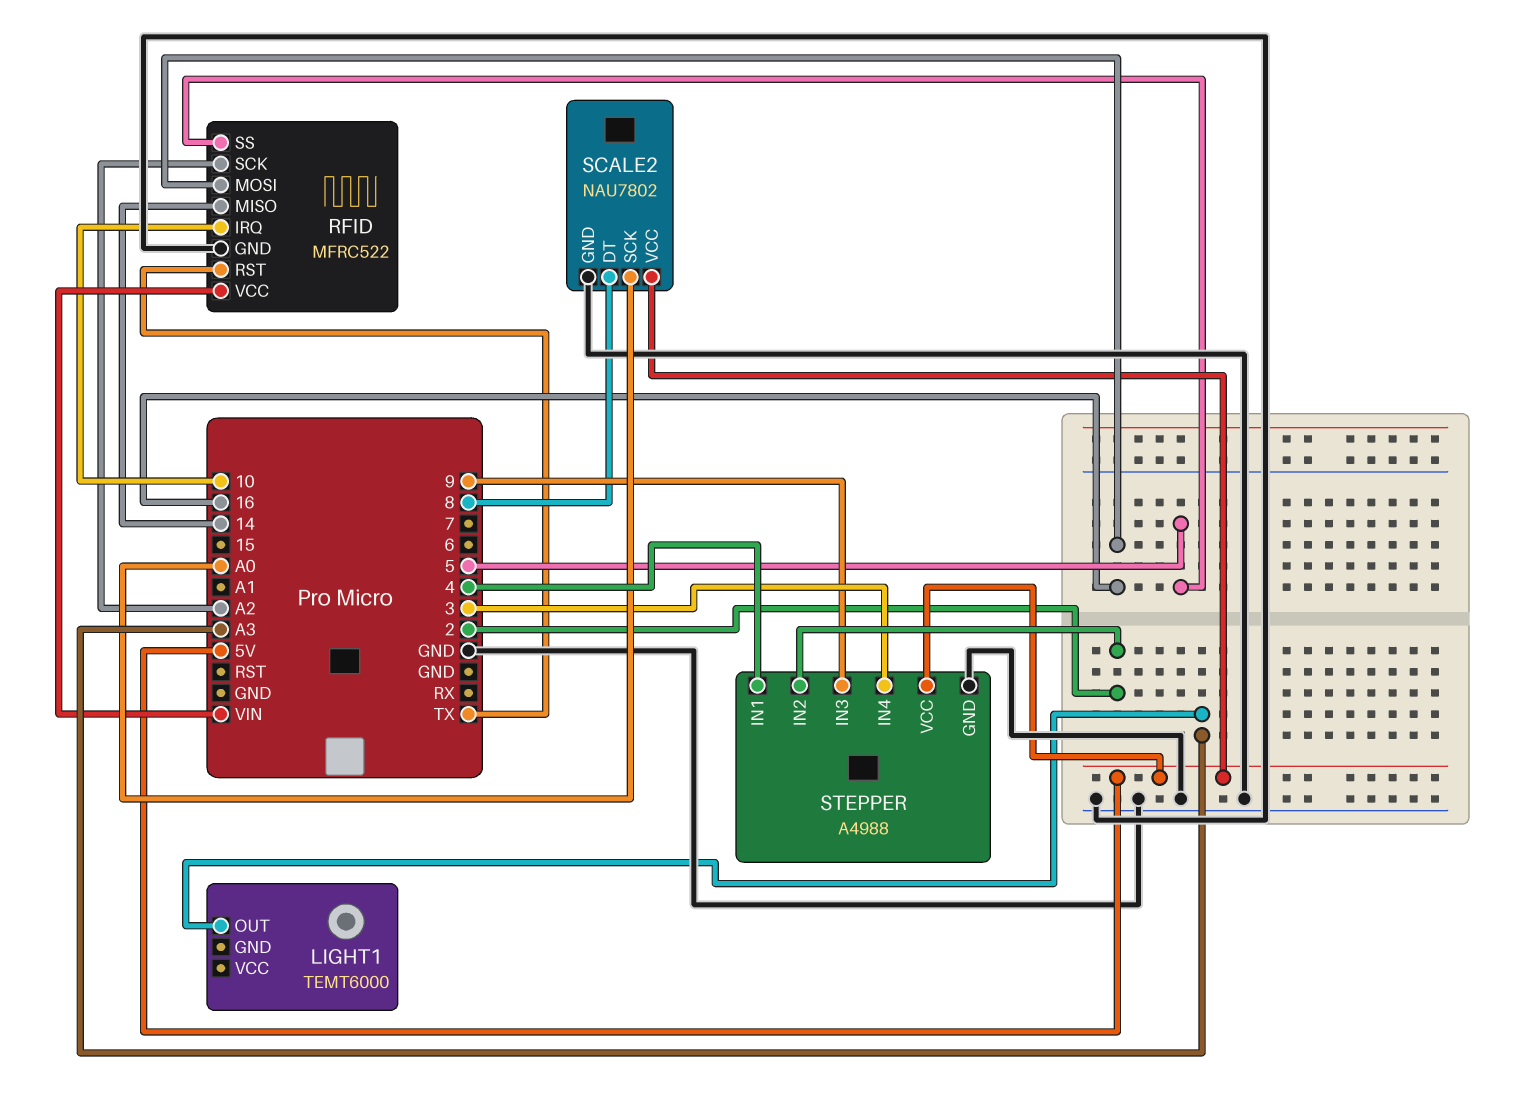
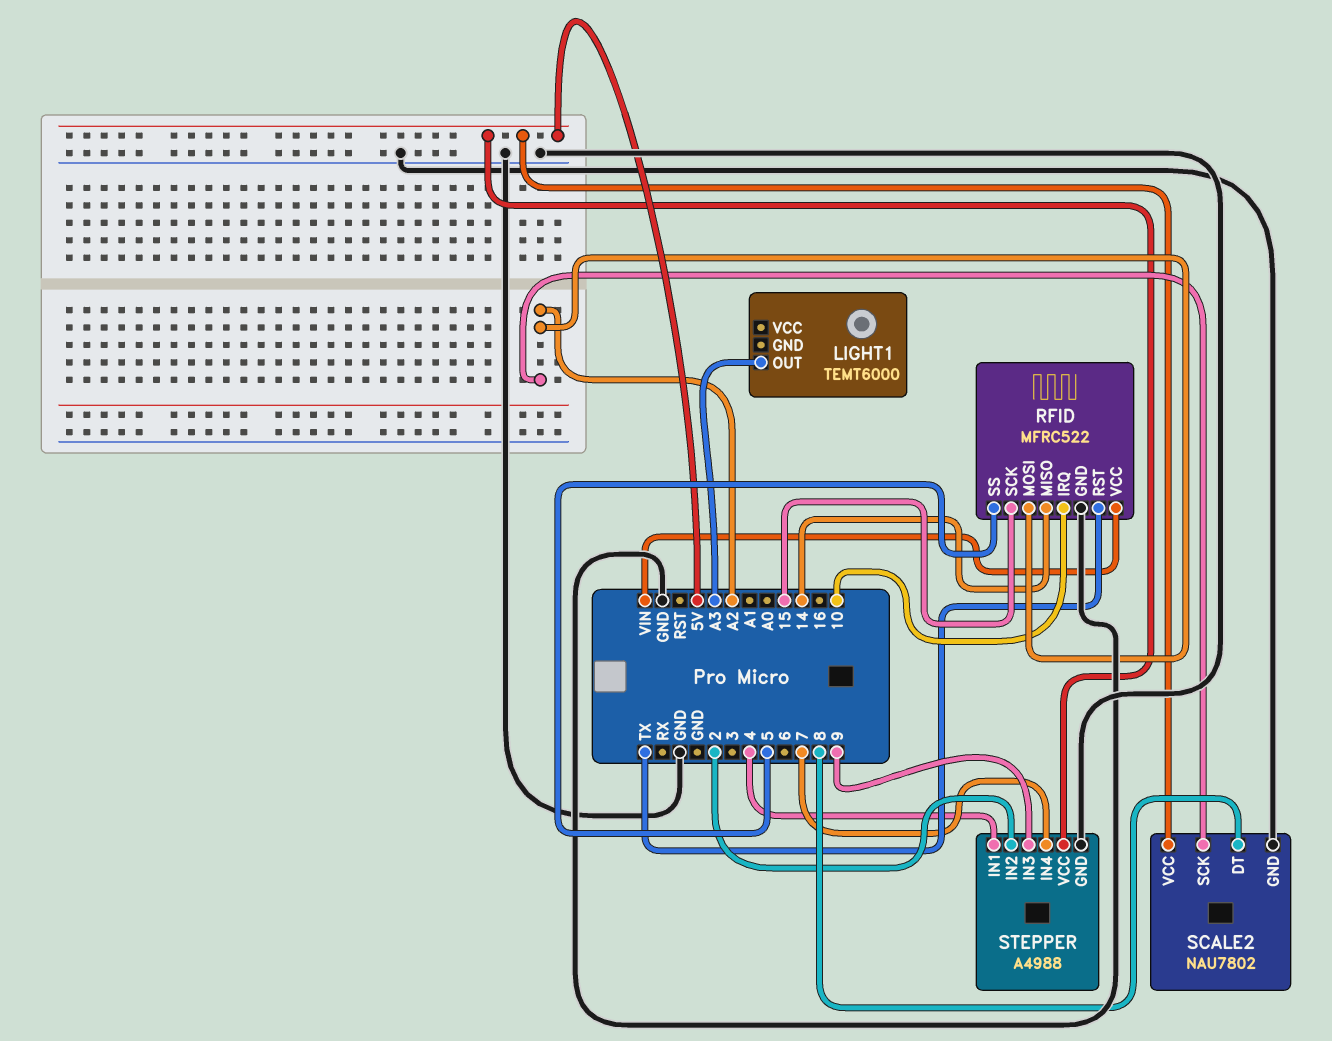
RFID pin MOSI: 16 -> A2
RFID pin SCK: A2 -> 15
SCALE2 pin SCK: A0 -> A2
STEPPER pin IN4: 3 -> 7

